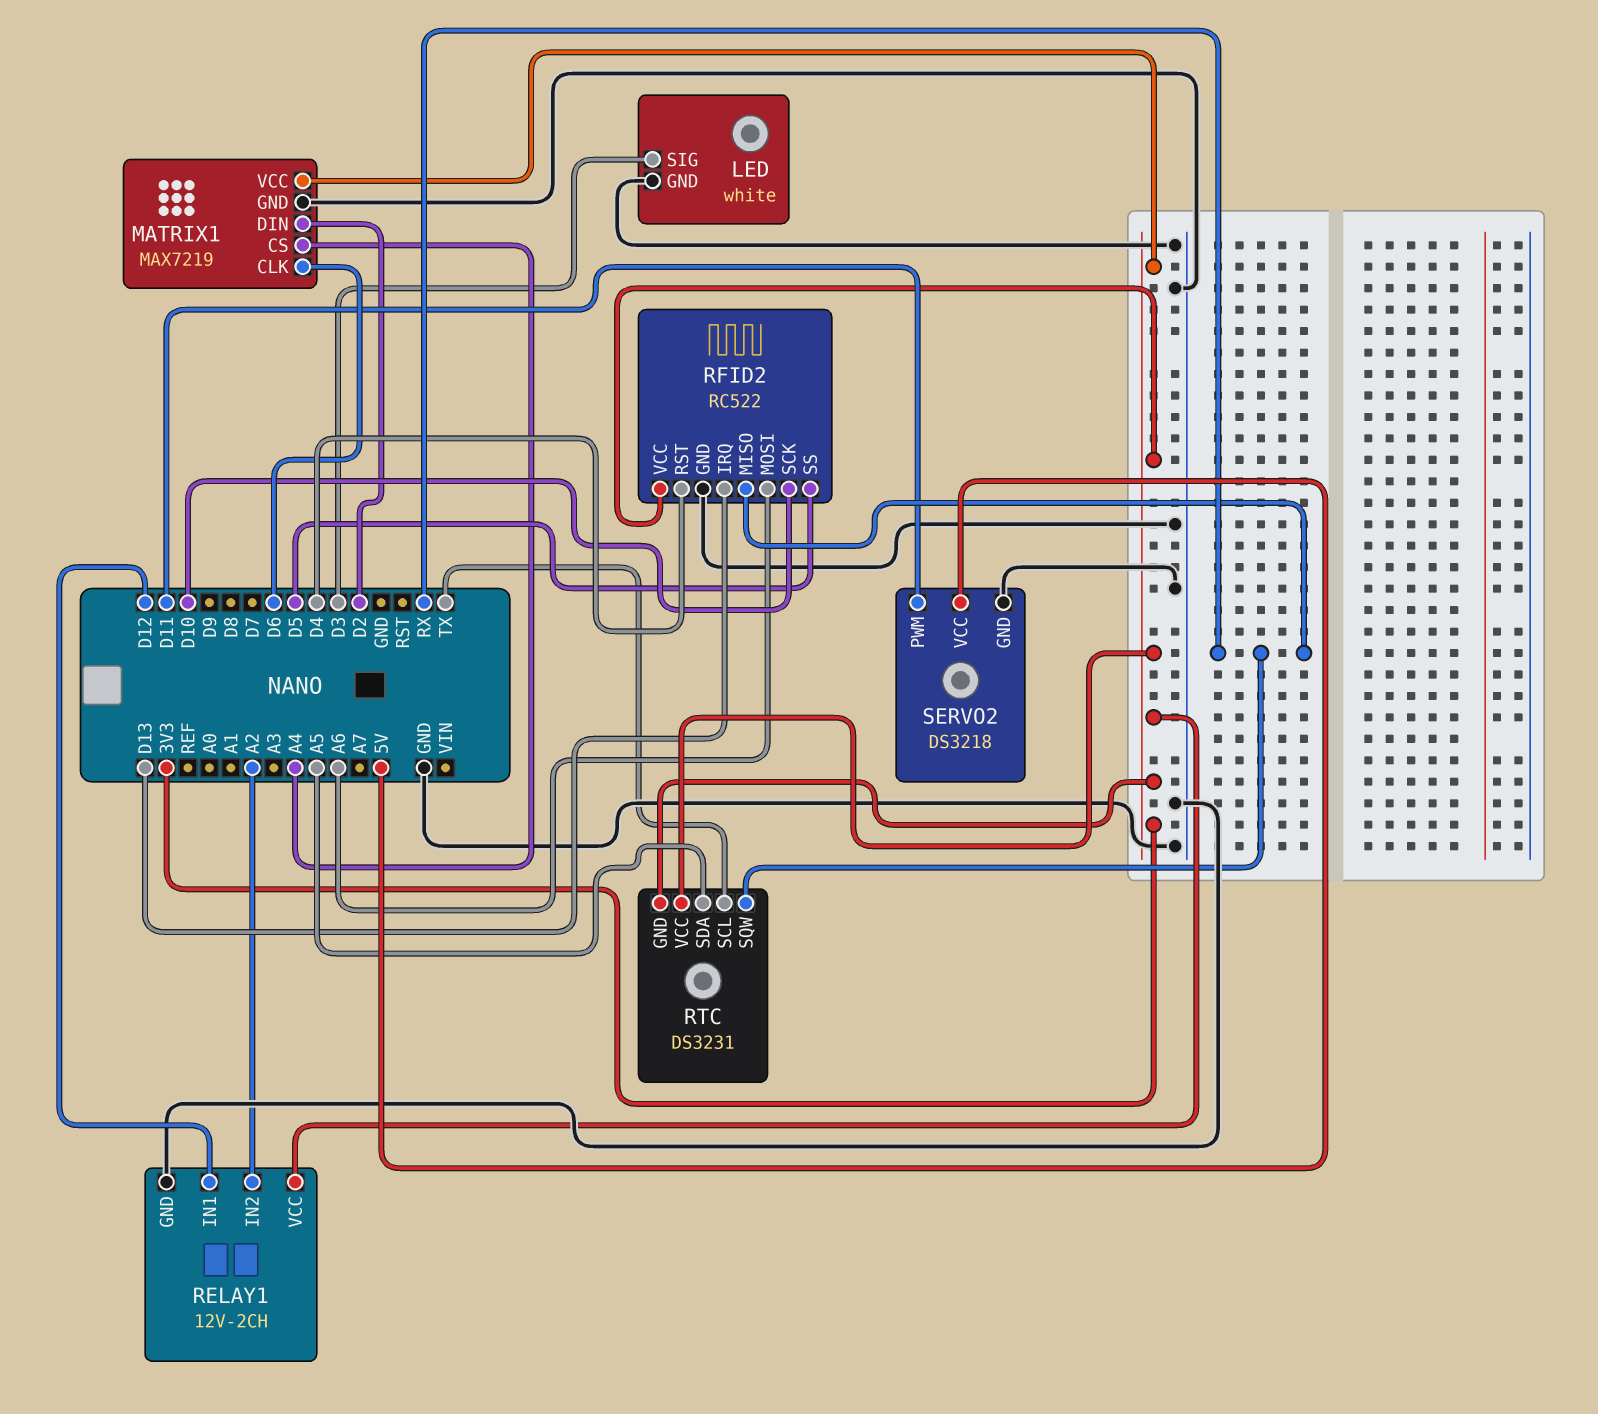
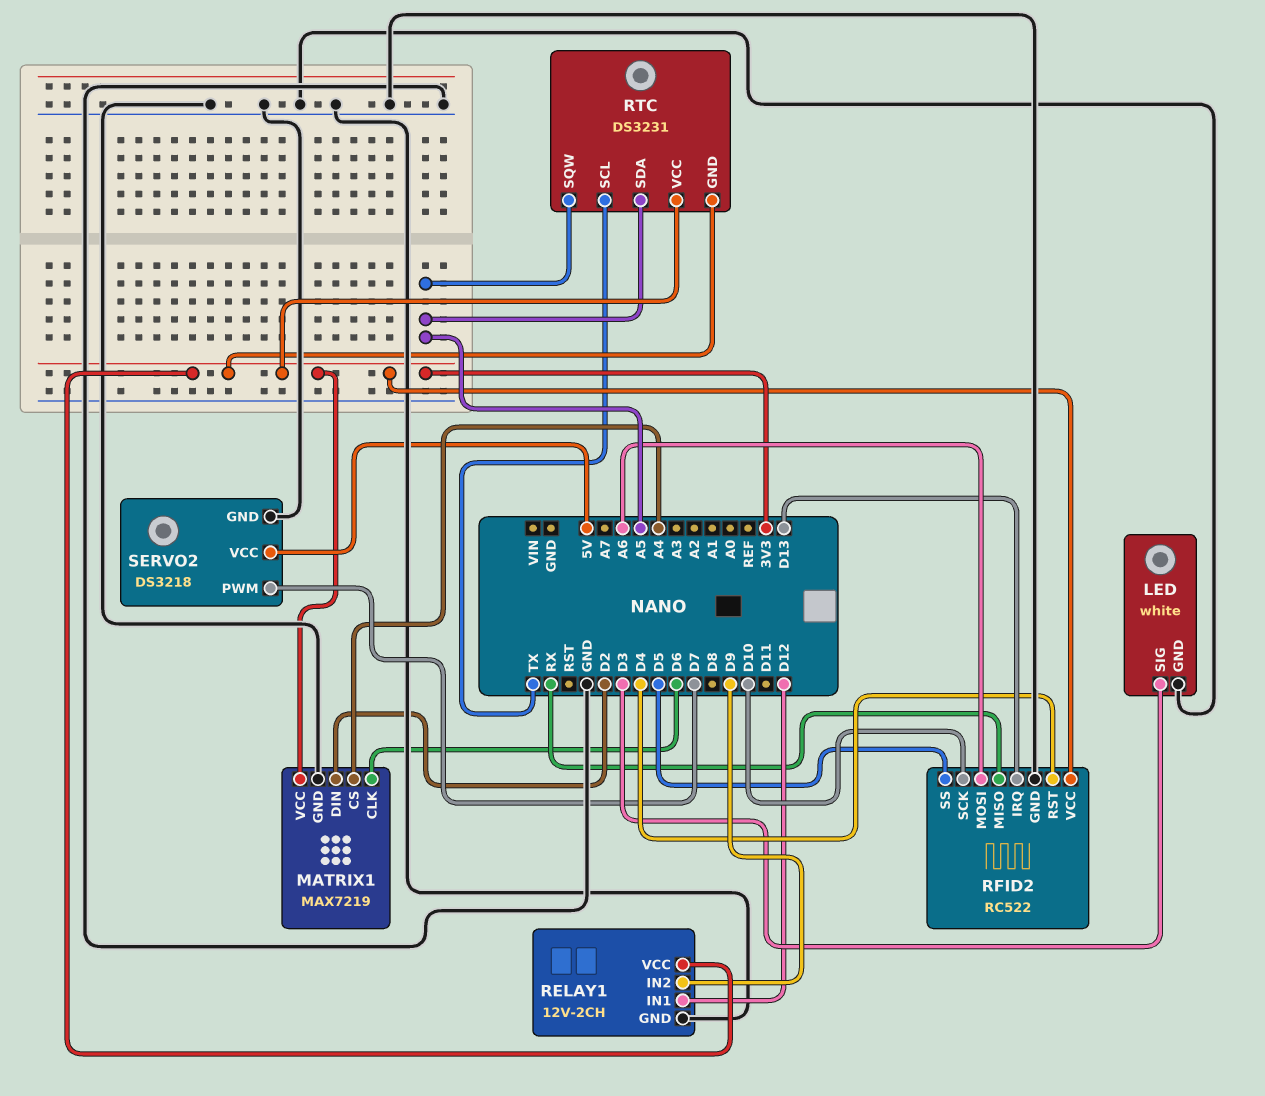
RELAY1 pin IN2: A2 -> D9
RTC pin SQW: RX -> A5
SERVO2 pin PWM: D11 -> D7

